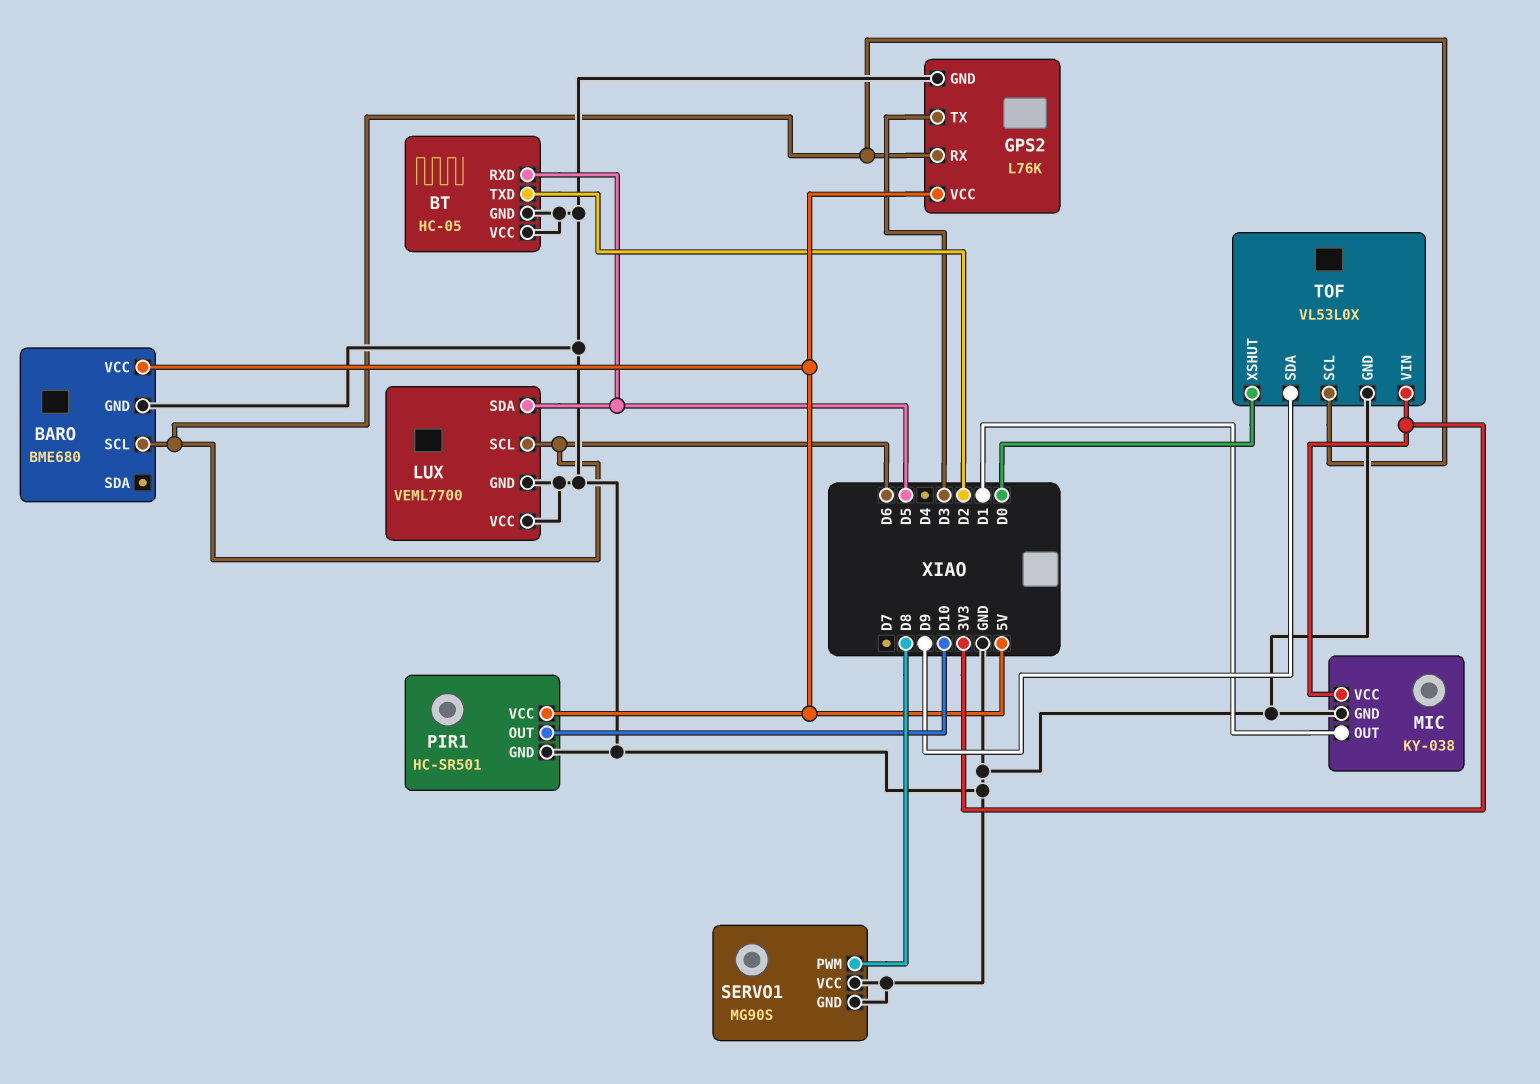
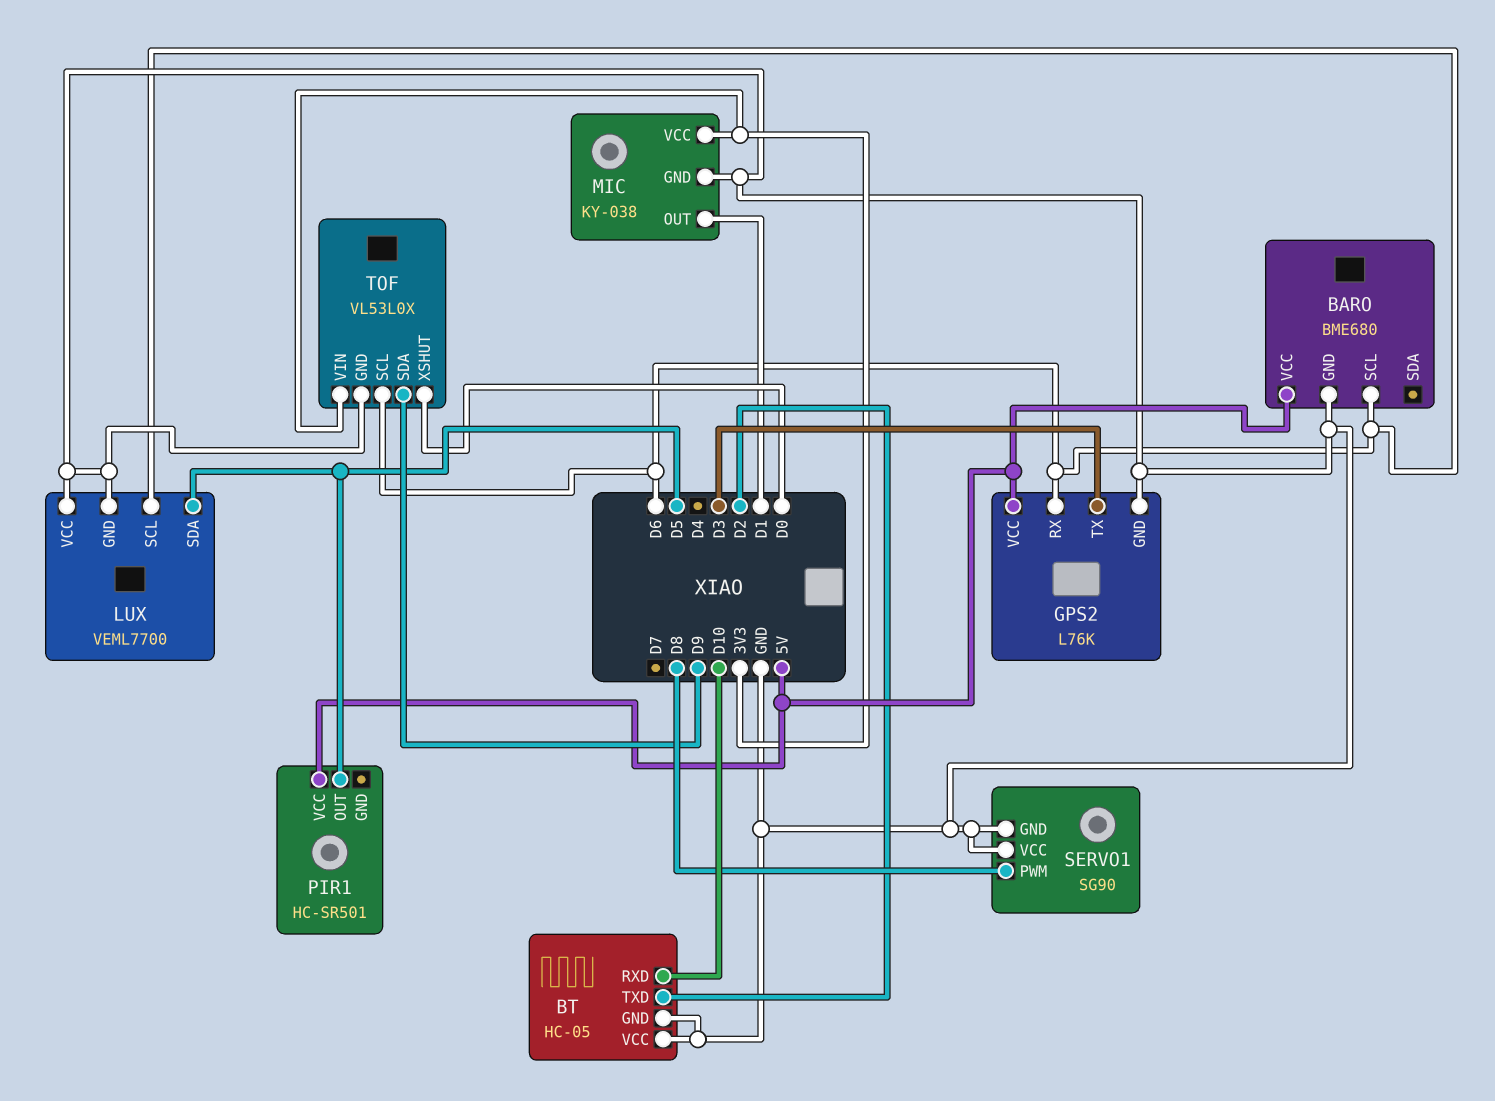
BT pin RXD: D5 -> D10
PIR1 pin GND: GND -> none
PIR1 pin OUT: D10 -> D5
SERVO1: MG90S -> SG90

